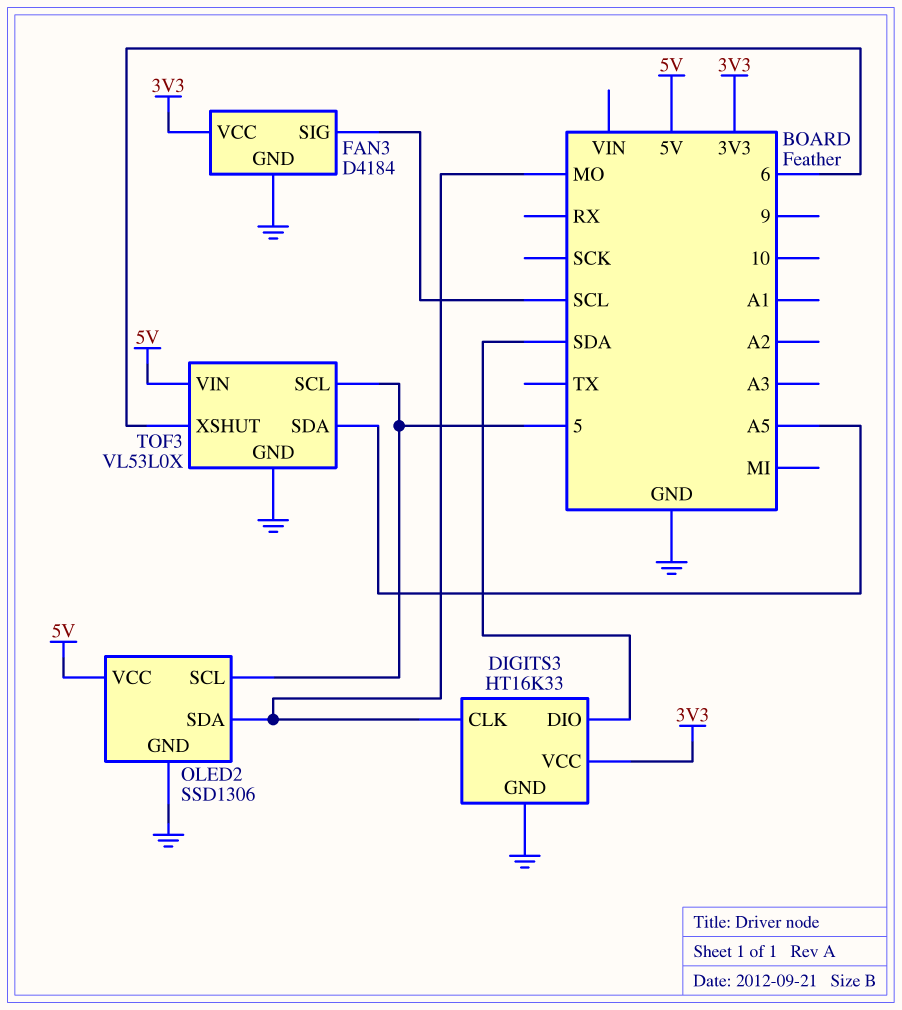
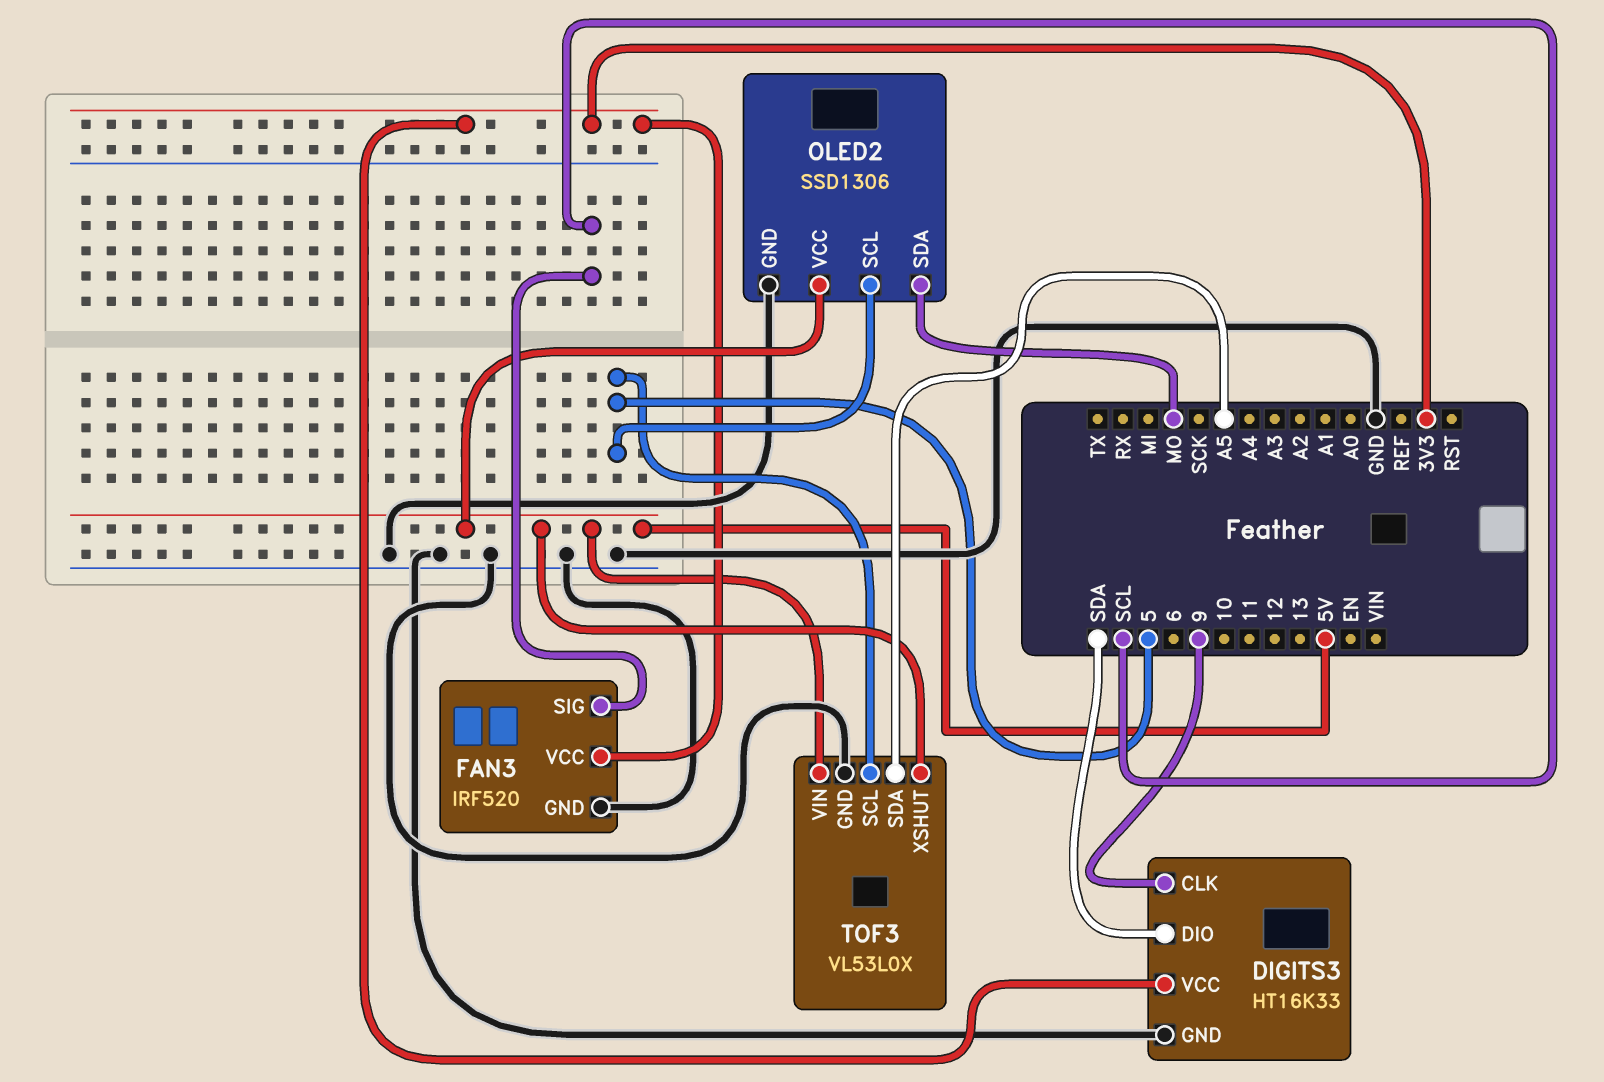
DIGITS3 pin CLK: MO -> 9
FAN3: D4184 -> IRF520
TOF3 pin XSHUT: 6 -> 5V

